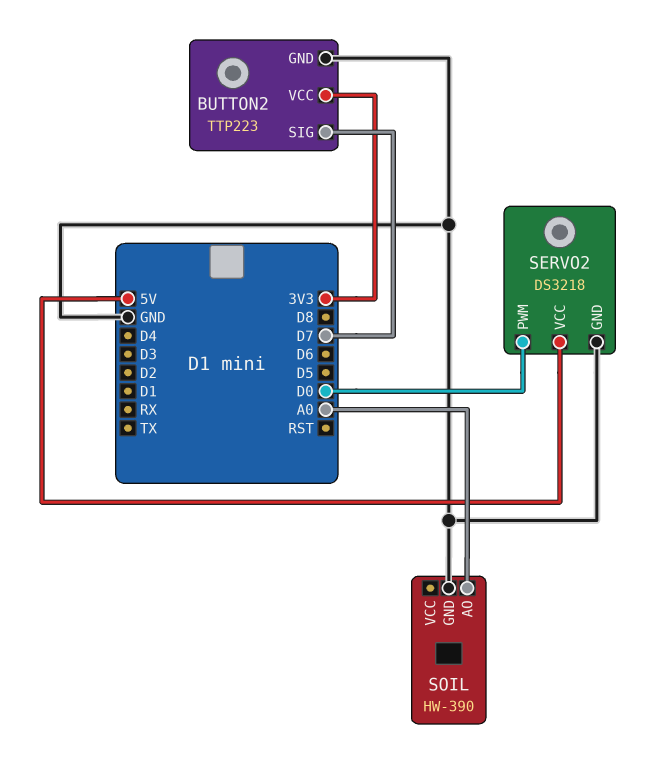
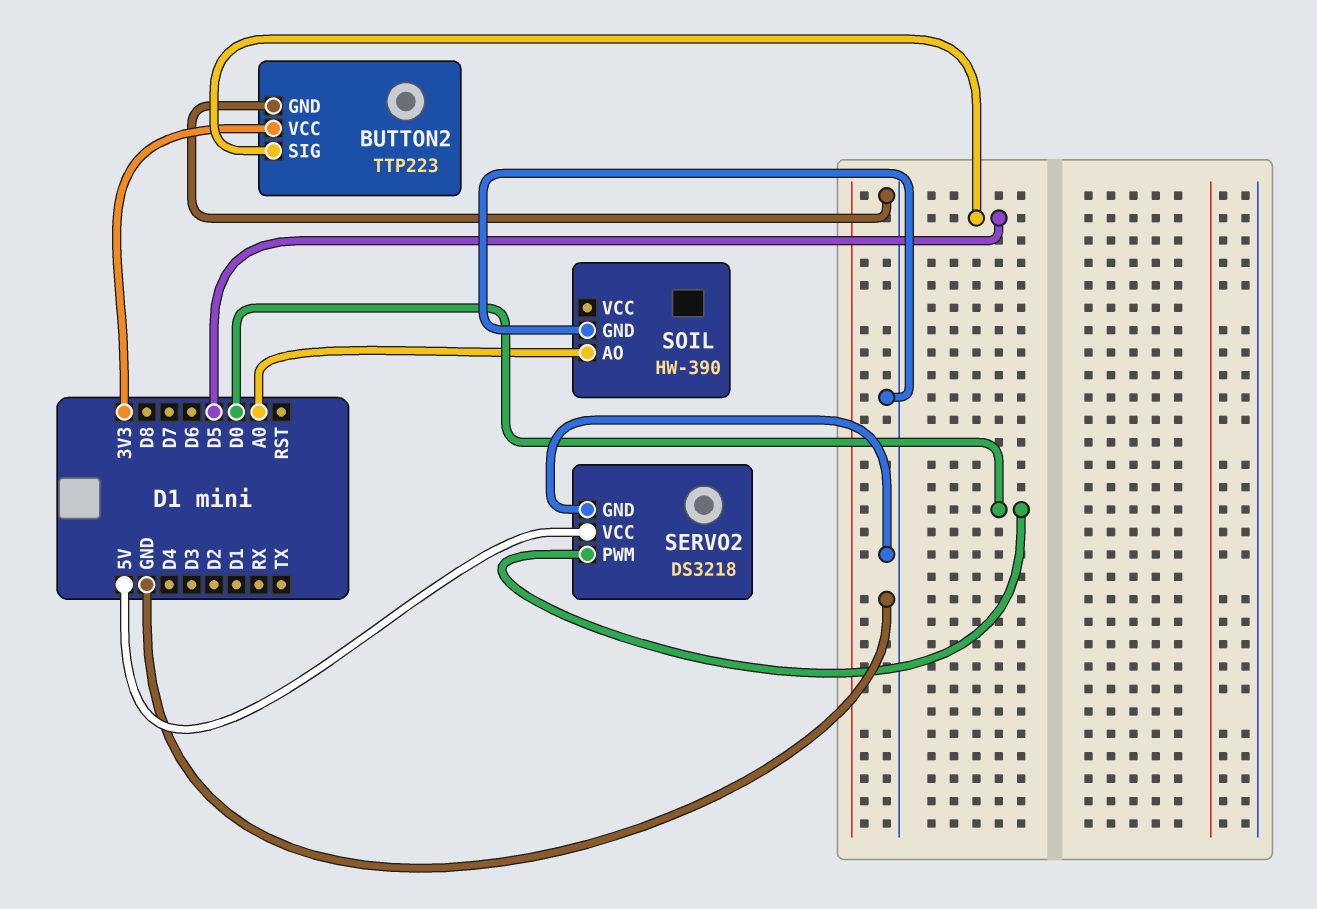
BUTTON2 pin SIG: D7 -> D5

